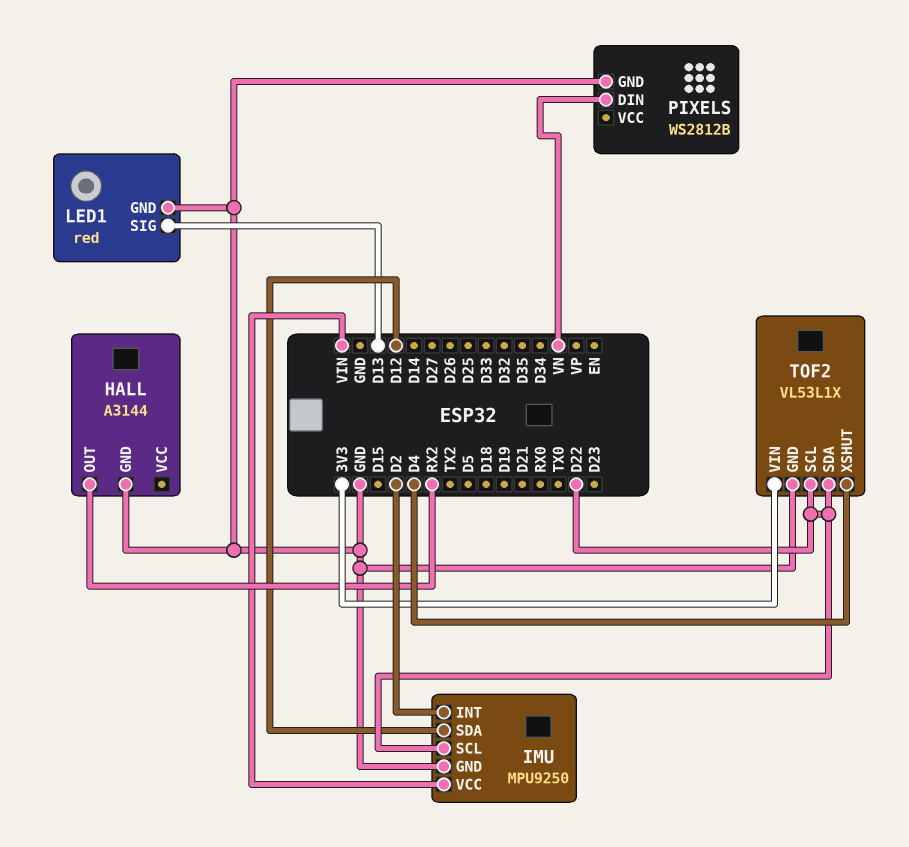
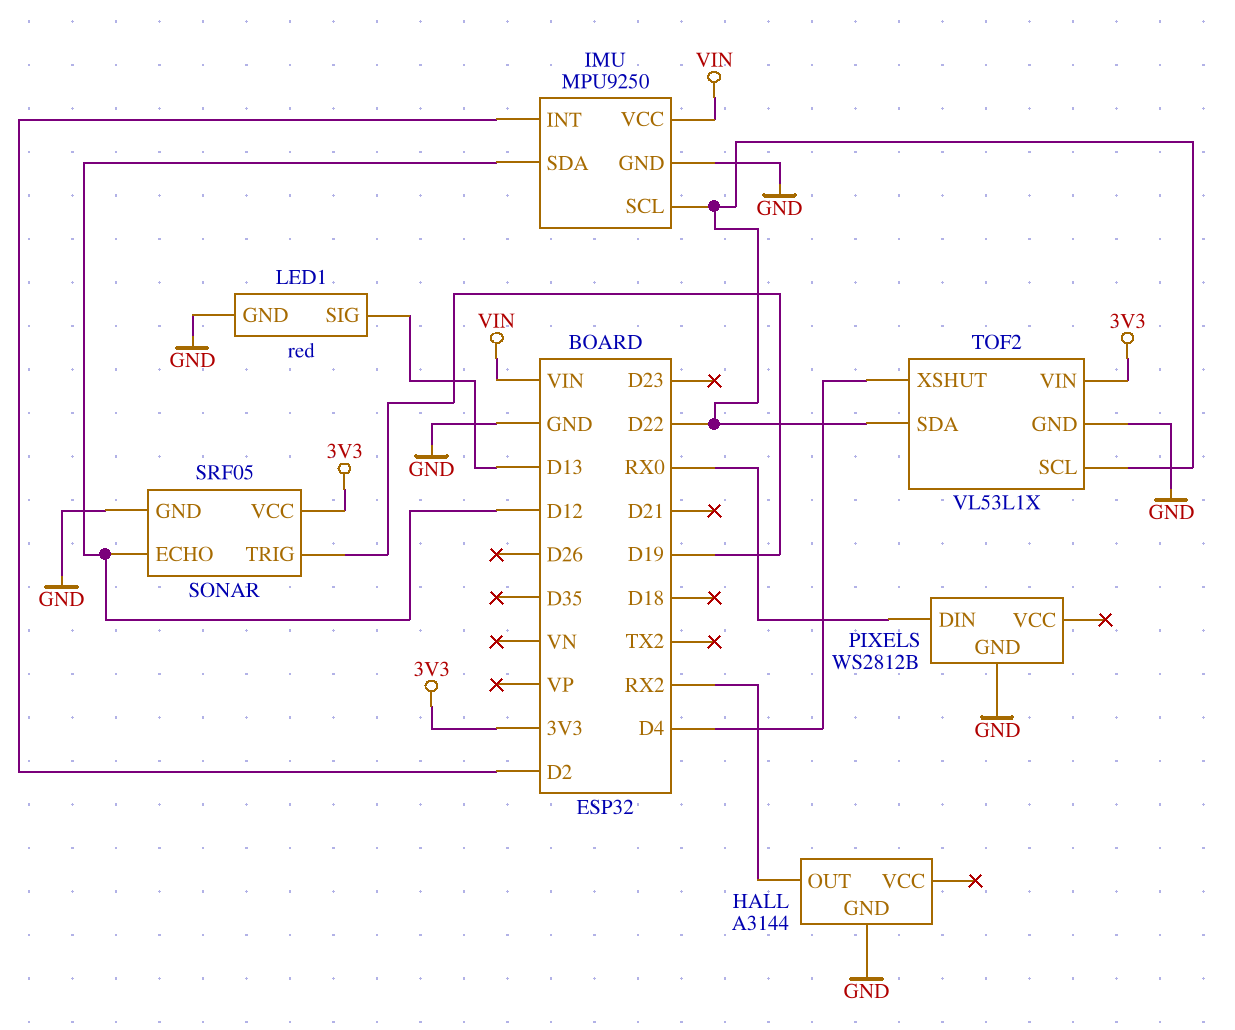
PIXELS pin DIN: VN -> RX0
SONAR: none -> SRF05
SONAR pin ECHO: none -> D12
SONAR pin GND: none -> GND
SONAR pin TRIG: none -> D19
SONAR pin VCC: none -> 3V3

